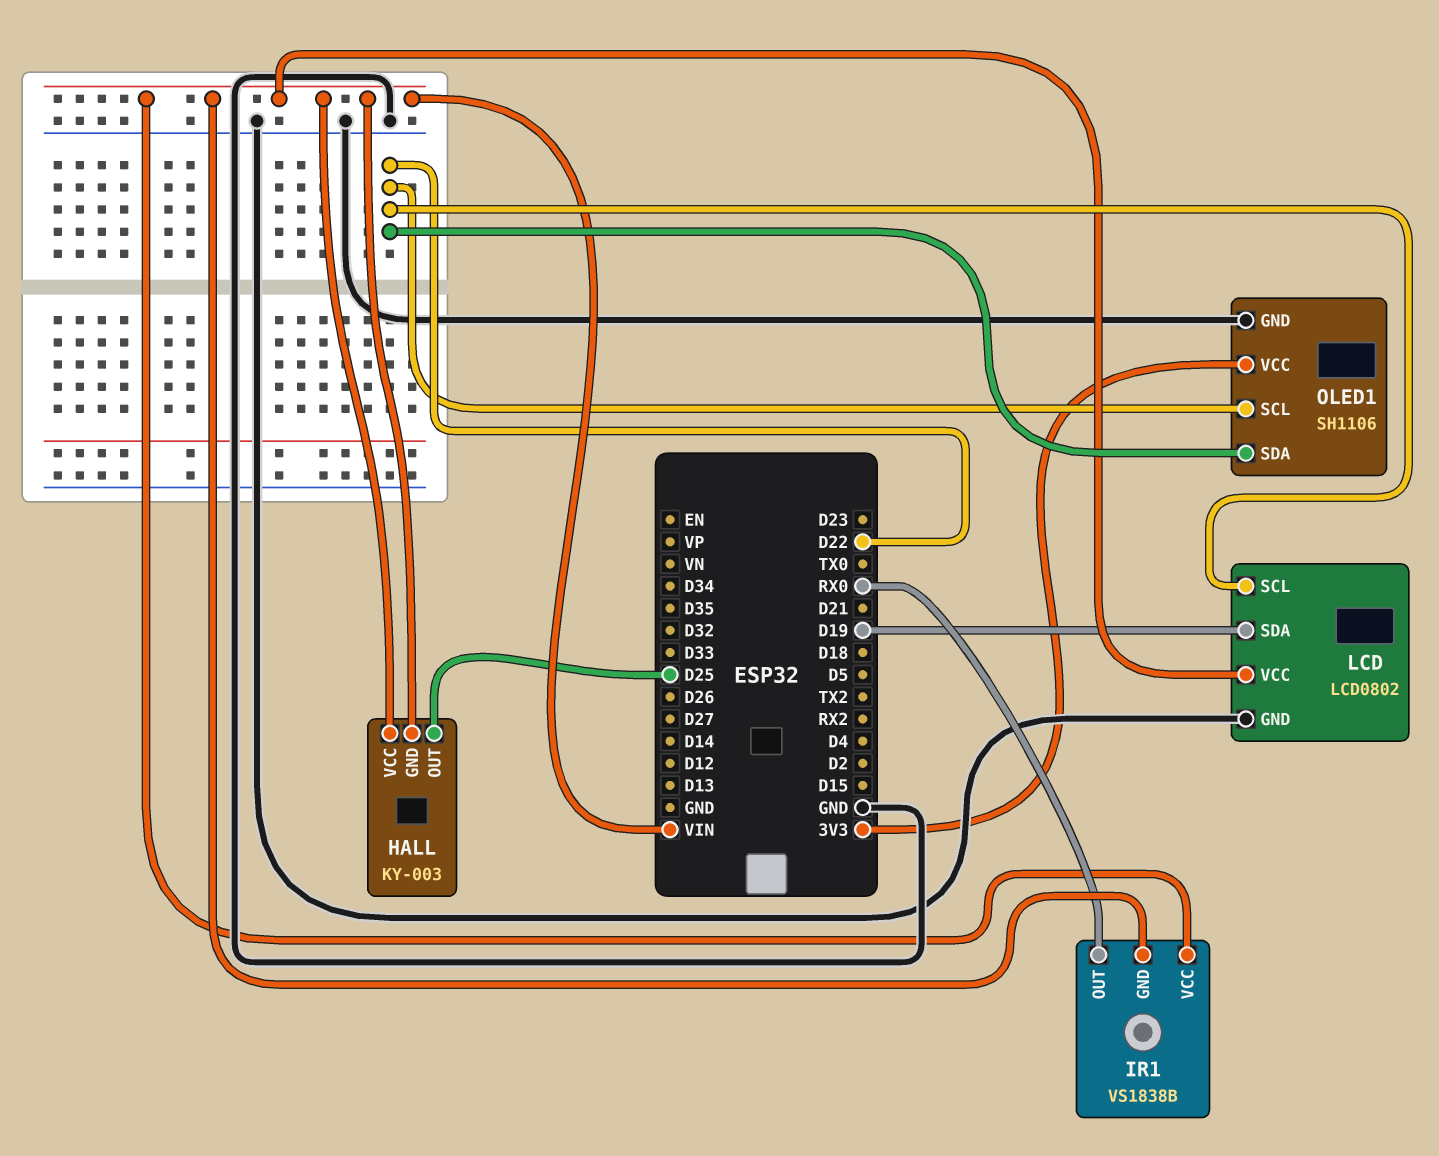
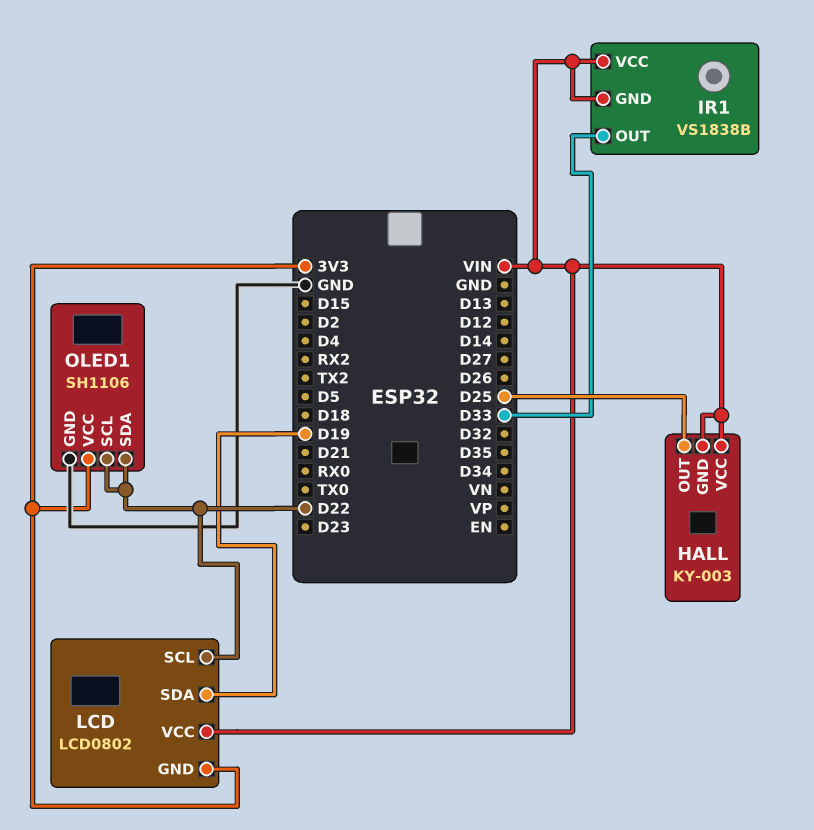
IR1 pin OUT: RX0 -> D33
LCD pin GND: GND -> 3V3

